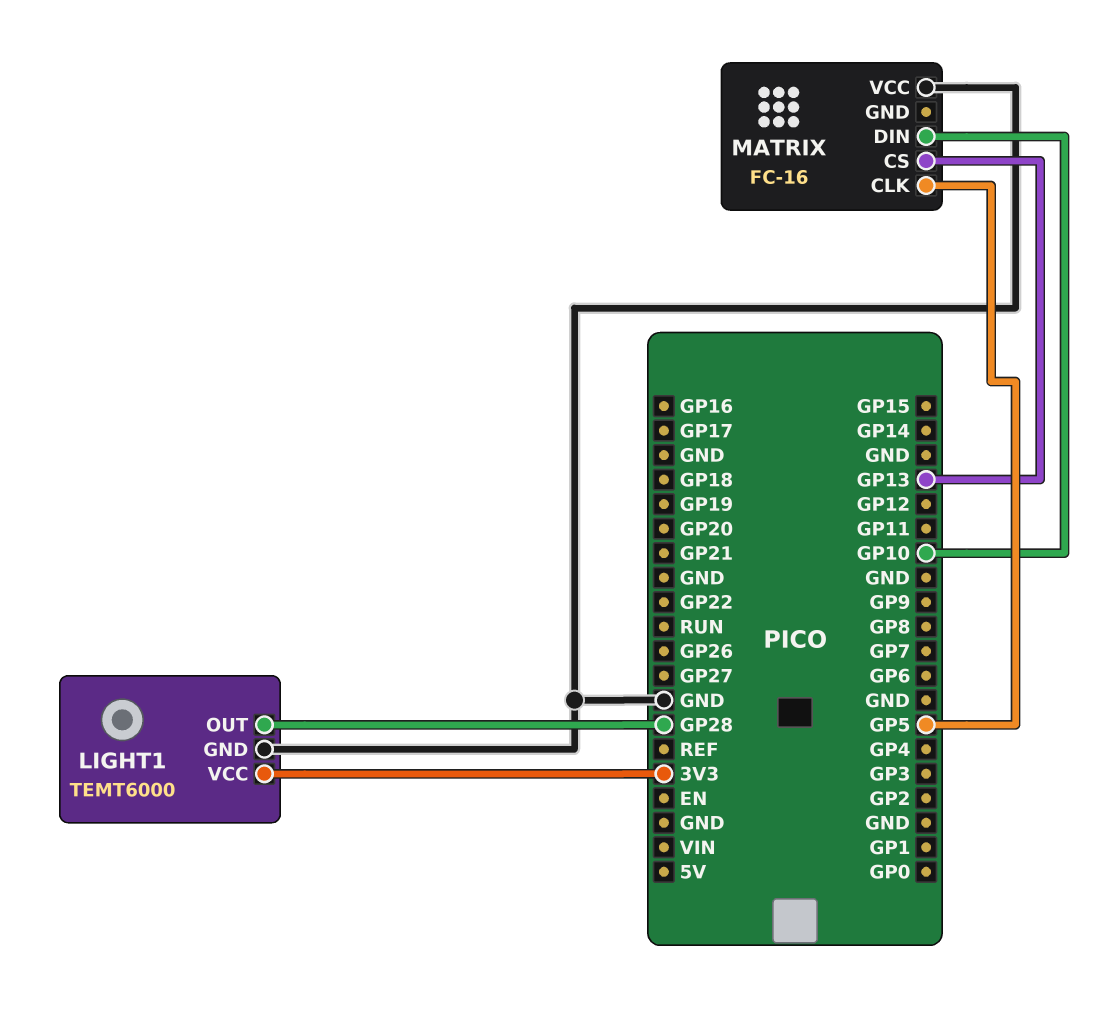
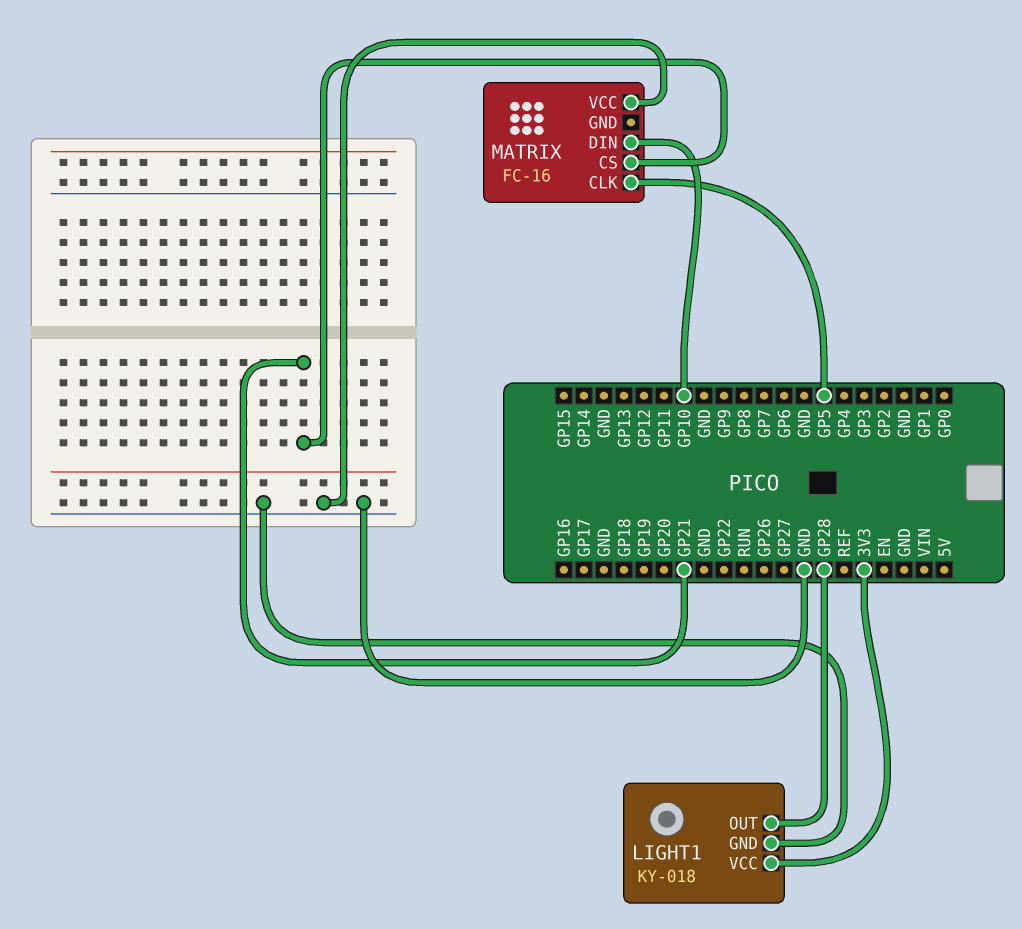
LIGHT1: TEMT6000 -> KY-018
MATRIX pin CS: GP13 -> GP21

